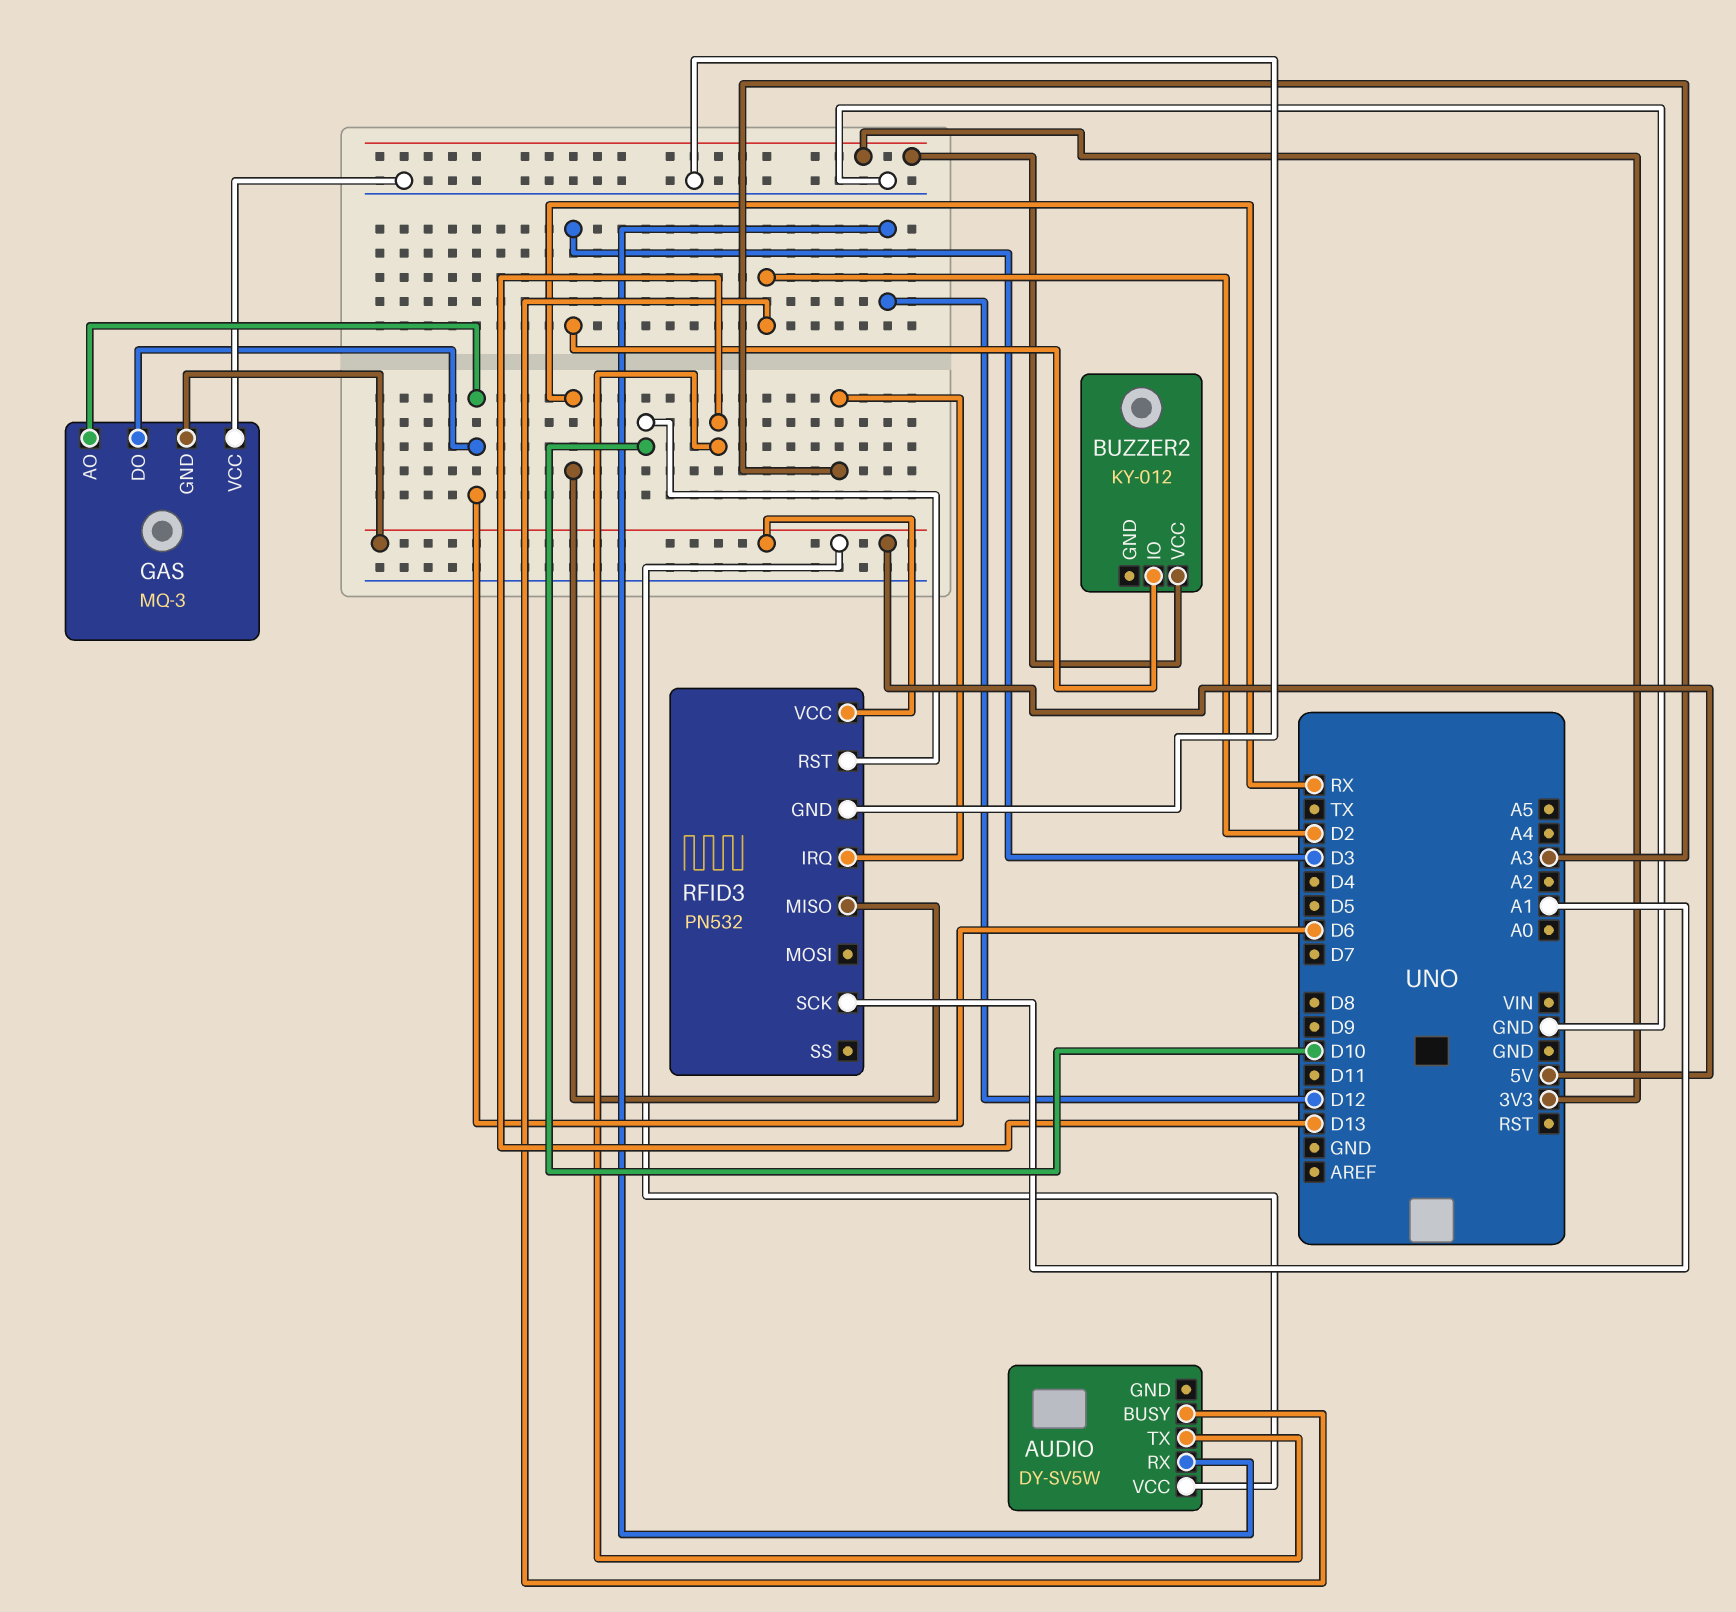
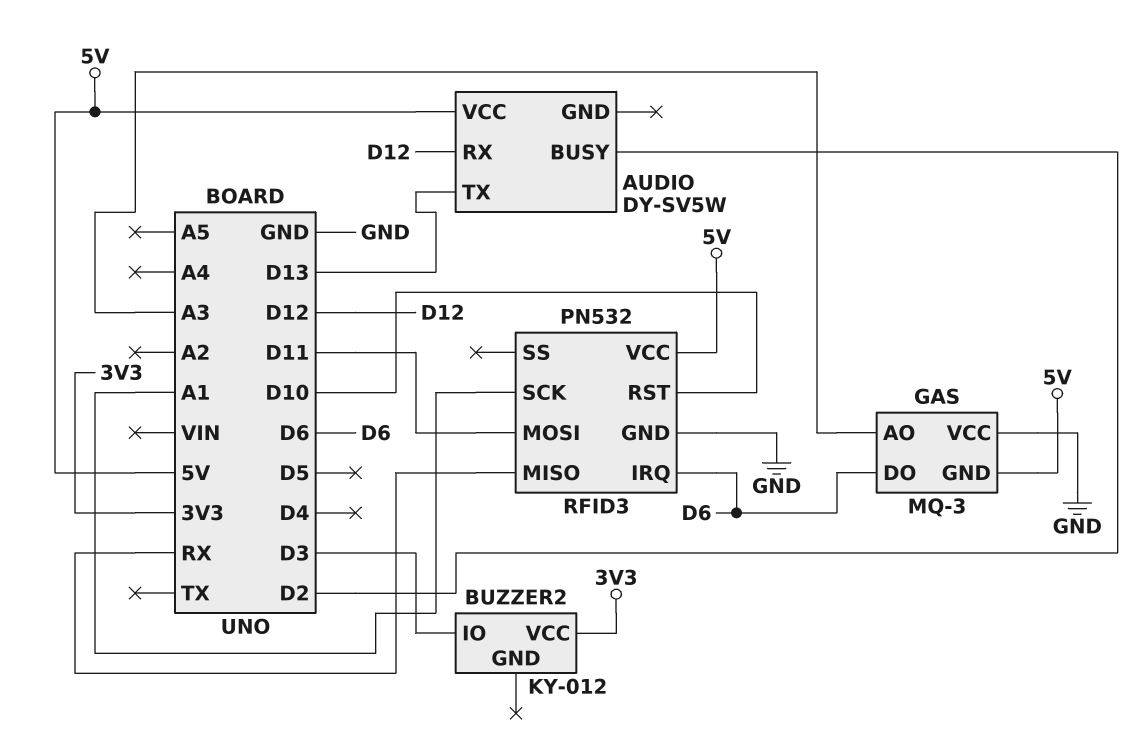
GAS pin AO: D6 -> A3
RFID3 pin IRQ: A3 -> D6
RFID3 pin MOSI: none -> D11

